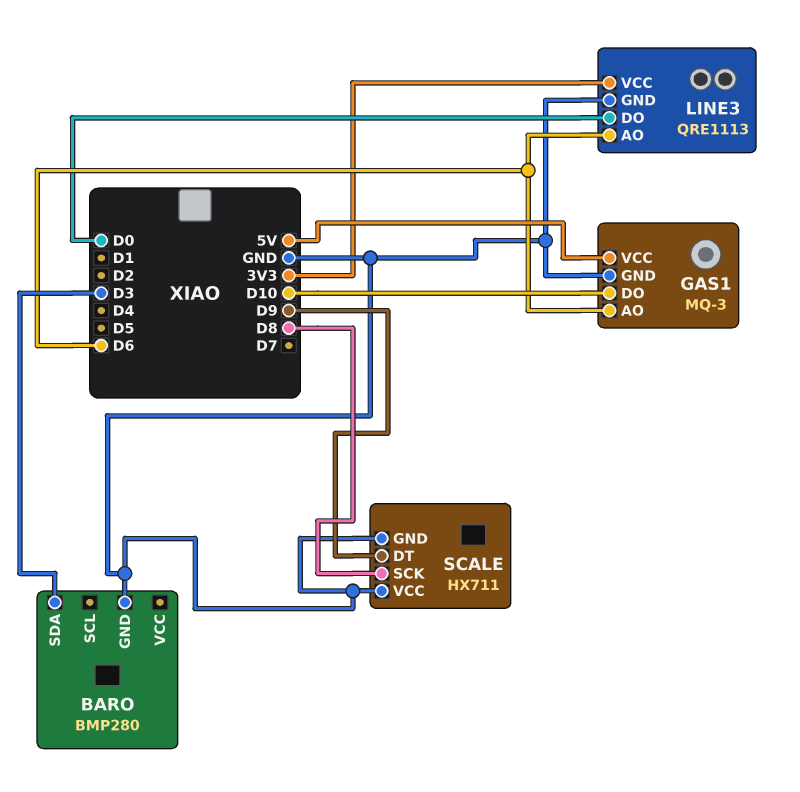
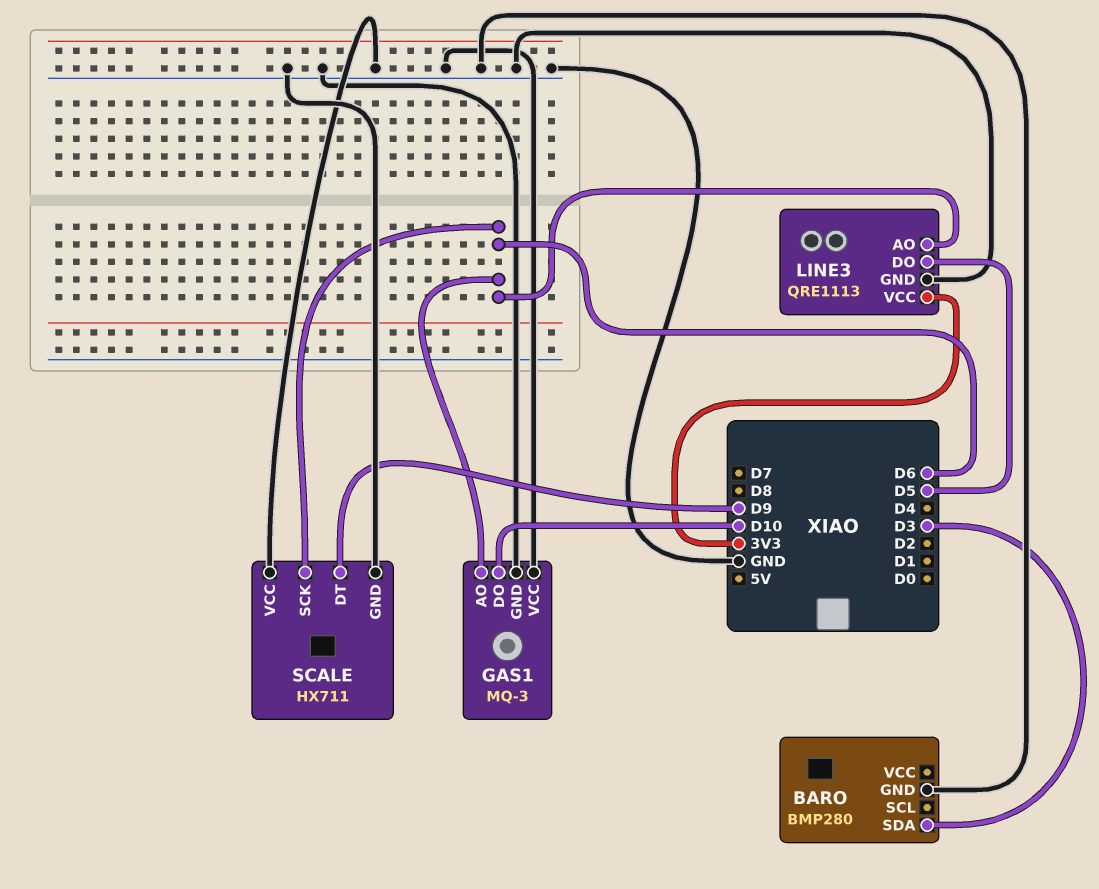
GAS1 pin VCC: 5V -> GND
LINE3 pin DO: D0 -> D5
SCALE pin SCK: D8 -> D6

